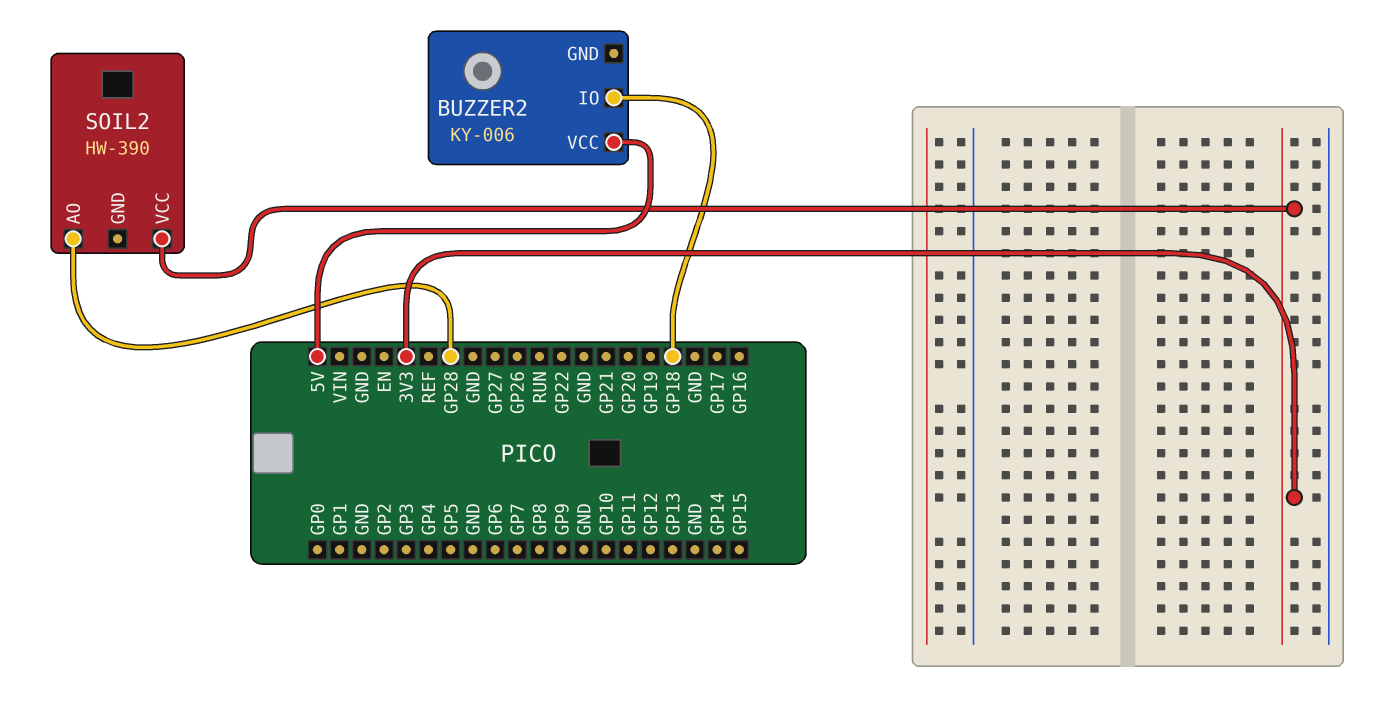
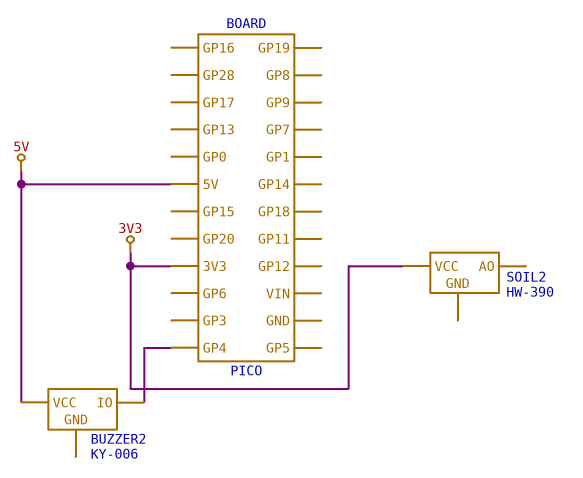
BUZZER2 pin IO: GP18 -> GP4
SOIL2 pin AO: GP28 -> none

